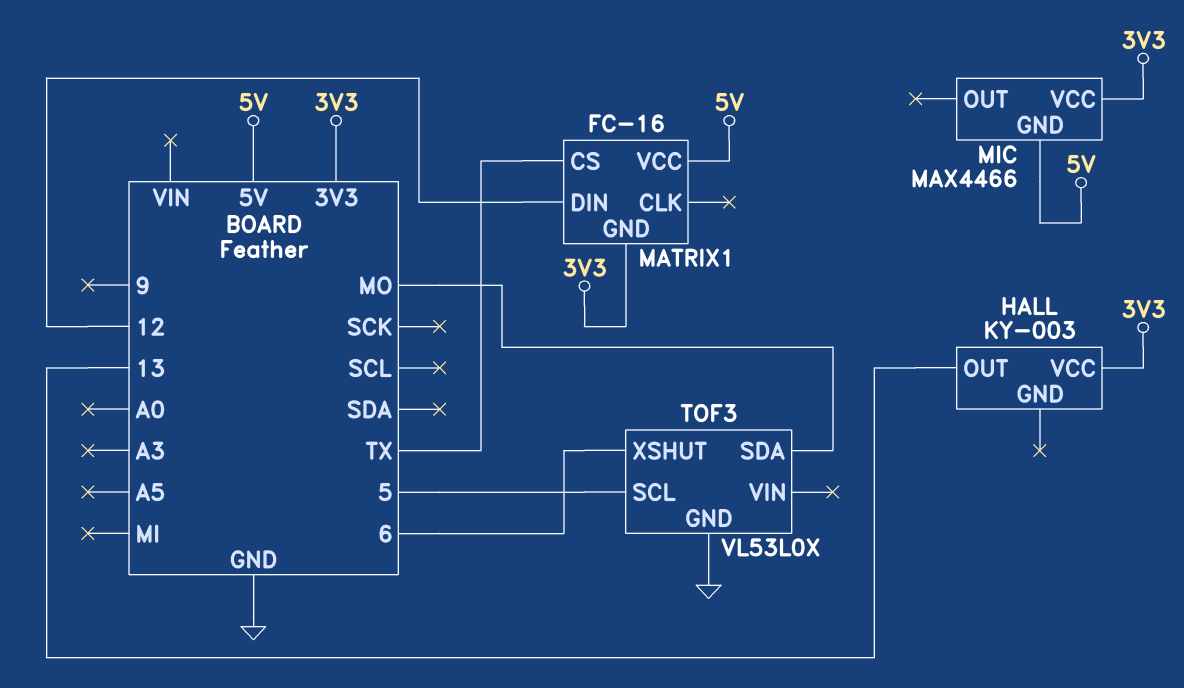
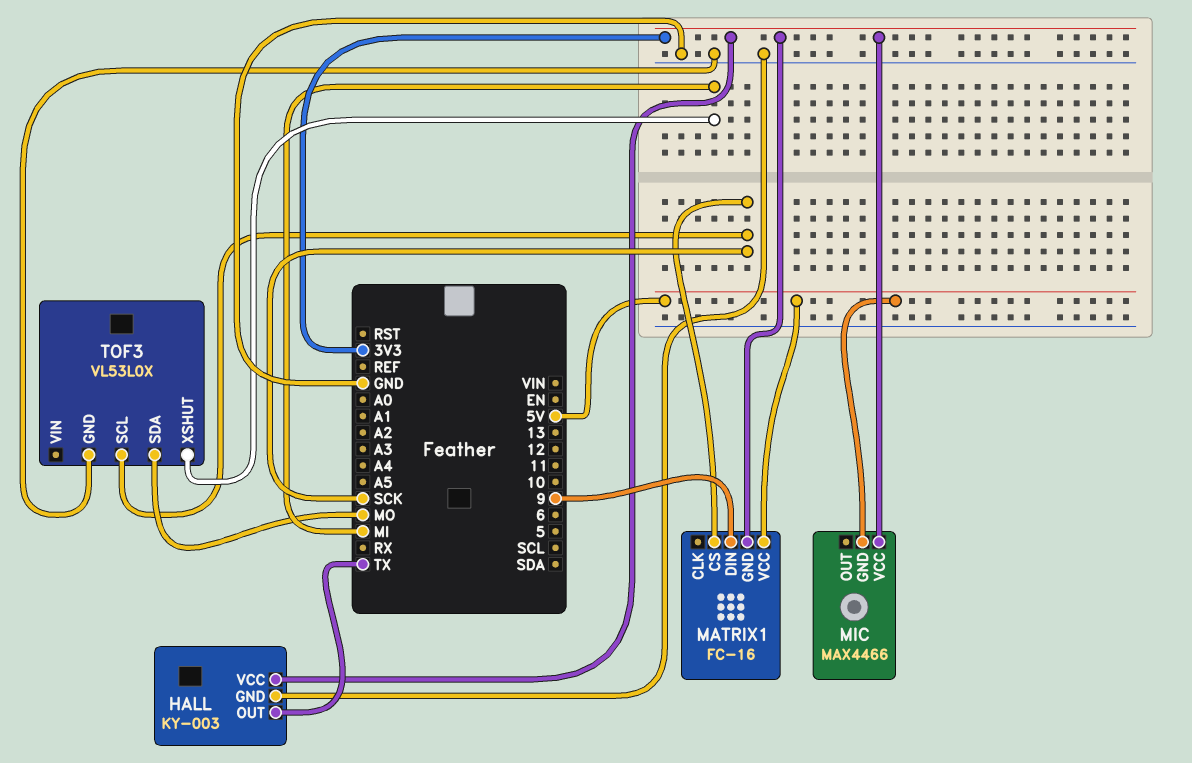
HALL pin GND: none -> GND
HALL pin OUT: 13 -> TX
MATRIX1 pin CS: TX -> SCK
MATRIX1 pin DIN: 12 -> 9
TOF3 pin SCL: 5 -> SCK
TOF3 pin XSHUT: 6 -> MI

